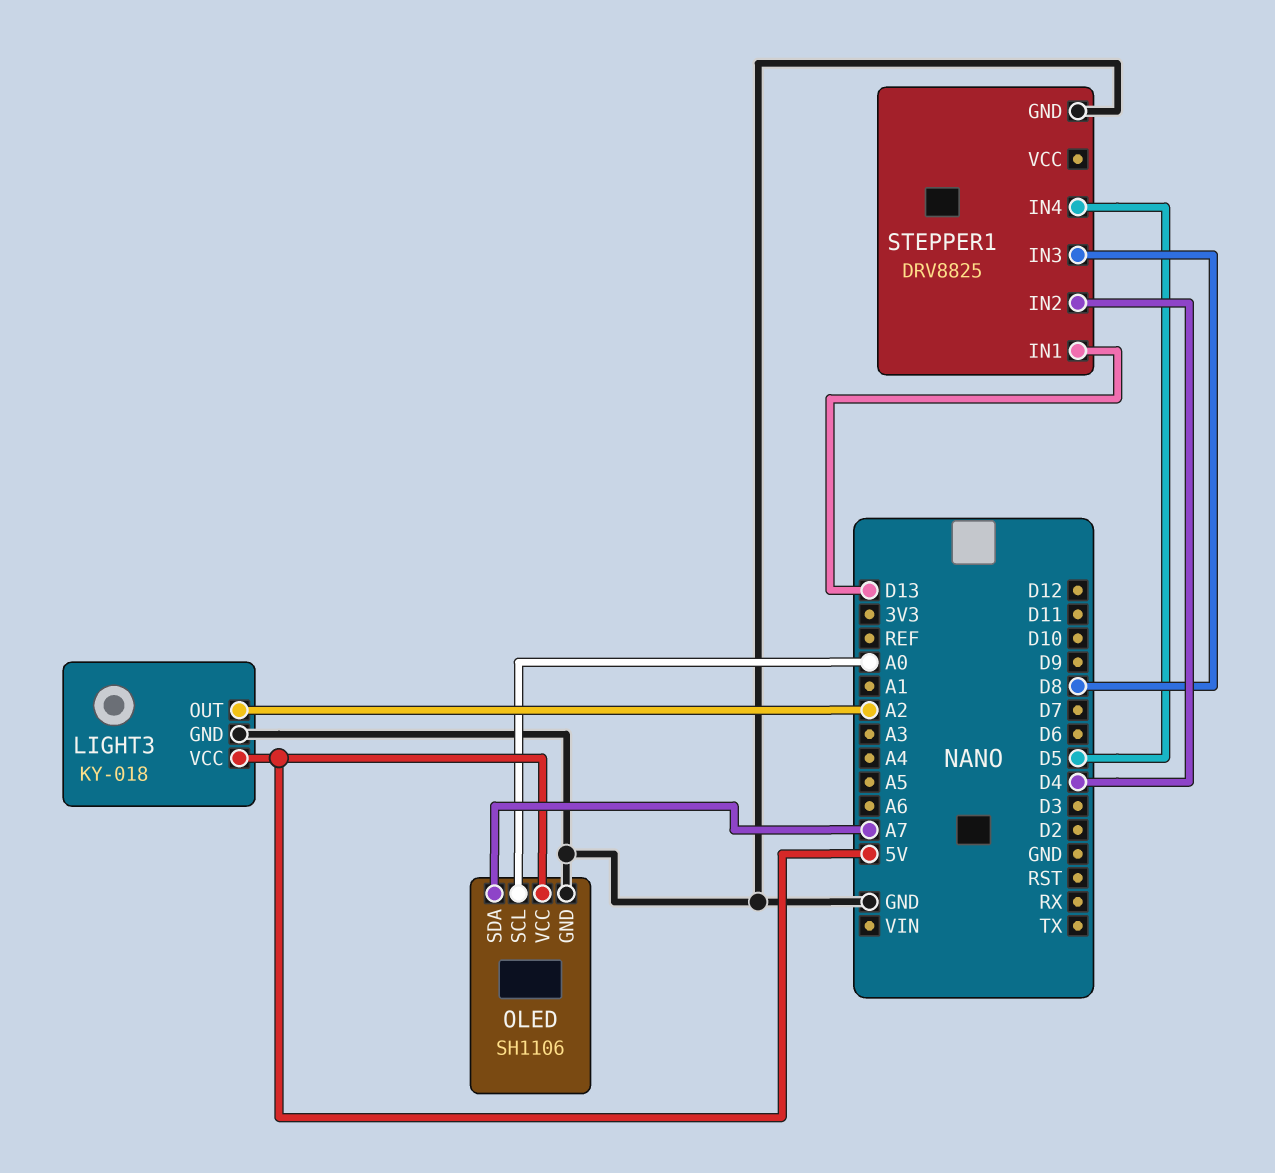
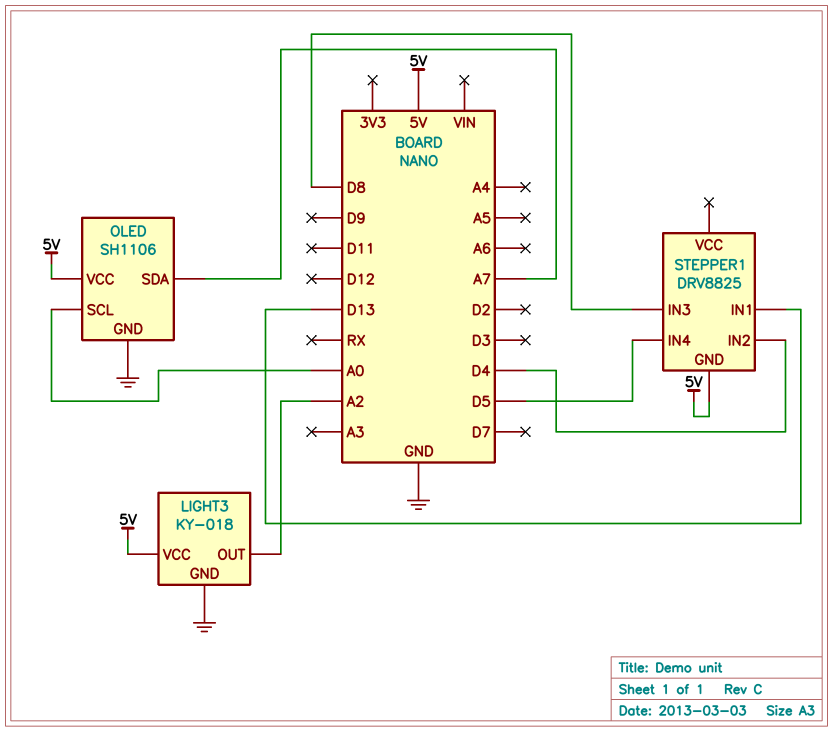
STEPPER1 pin GND: GND -> 5V

